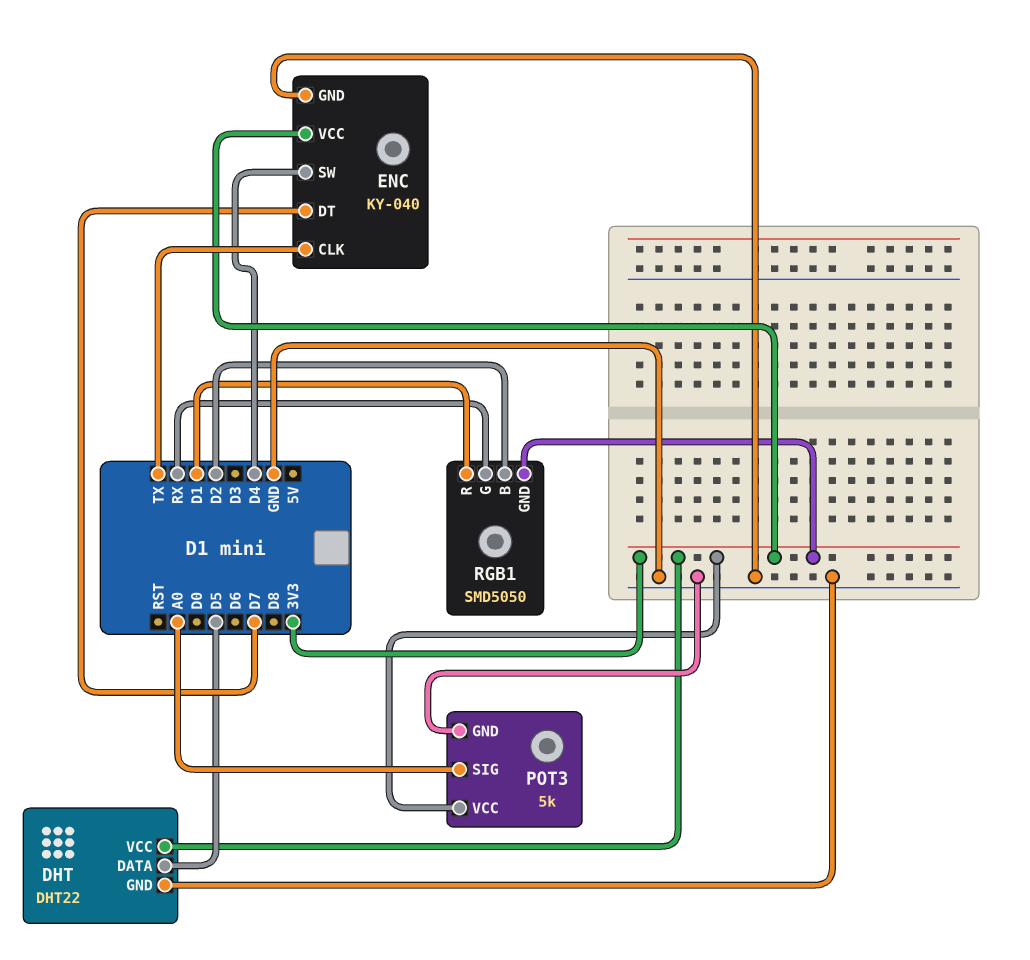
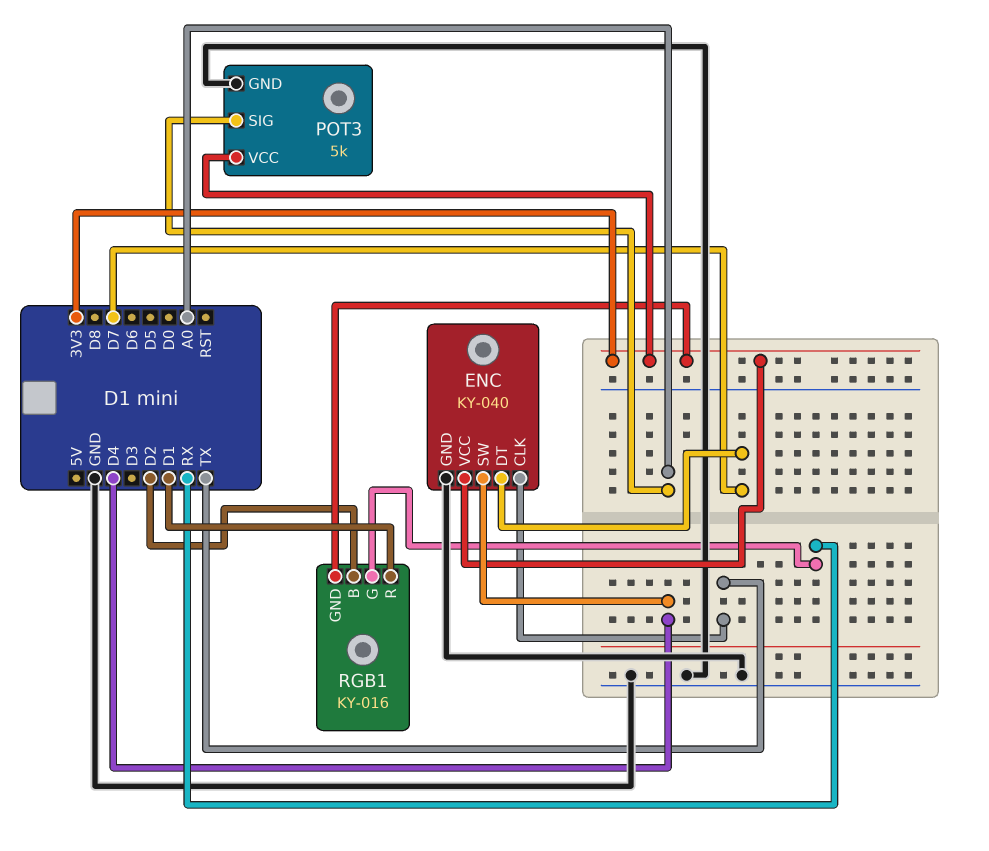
DHT: DHT22 -> none
DHT pin DATA: D5 -> none
DHT pin GND: GND -> none
DHT pin VCC: 3V3 -> none
RGB1: SMD5050 -> KY-016

